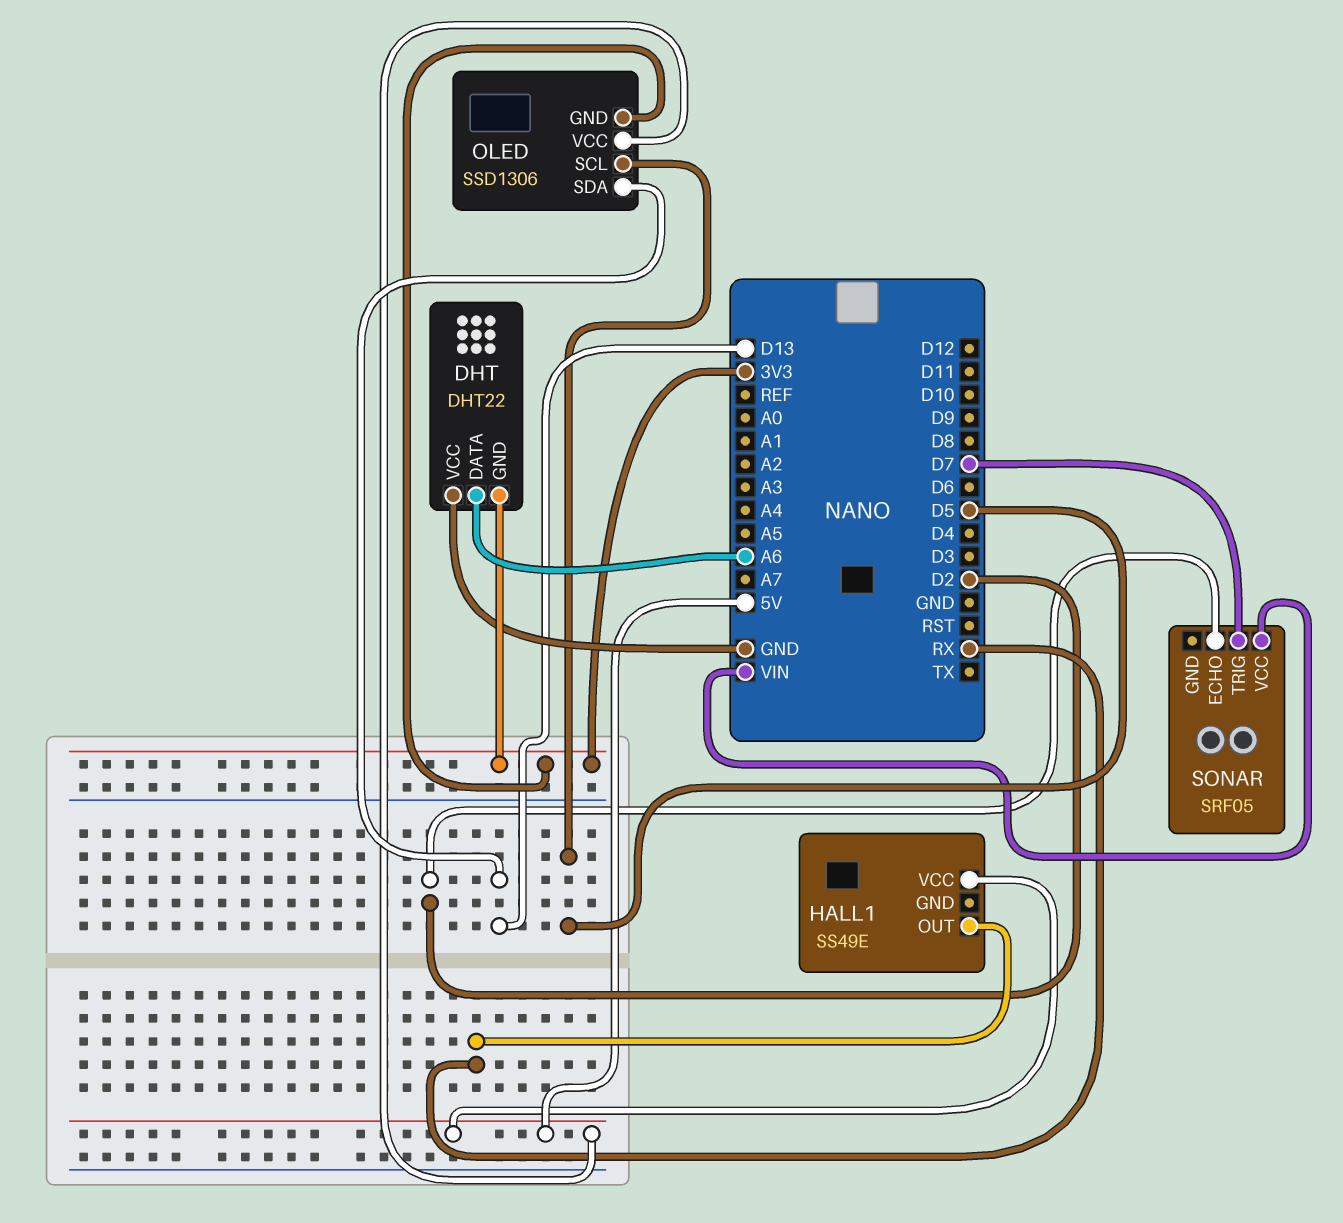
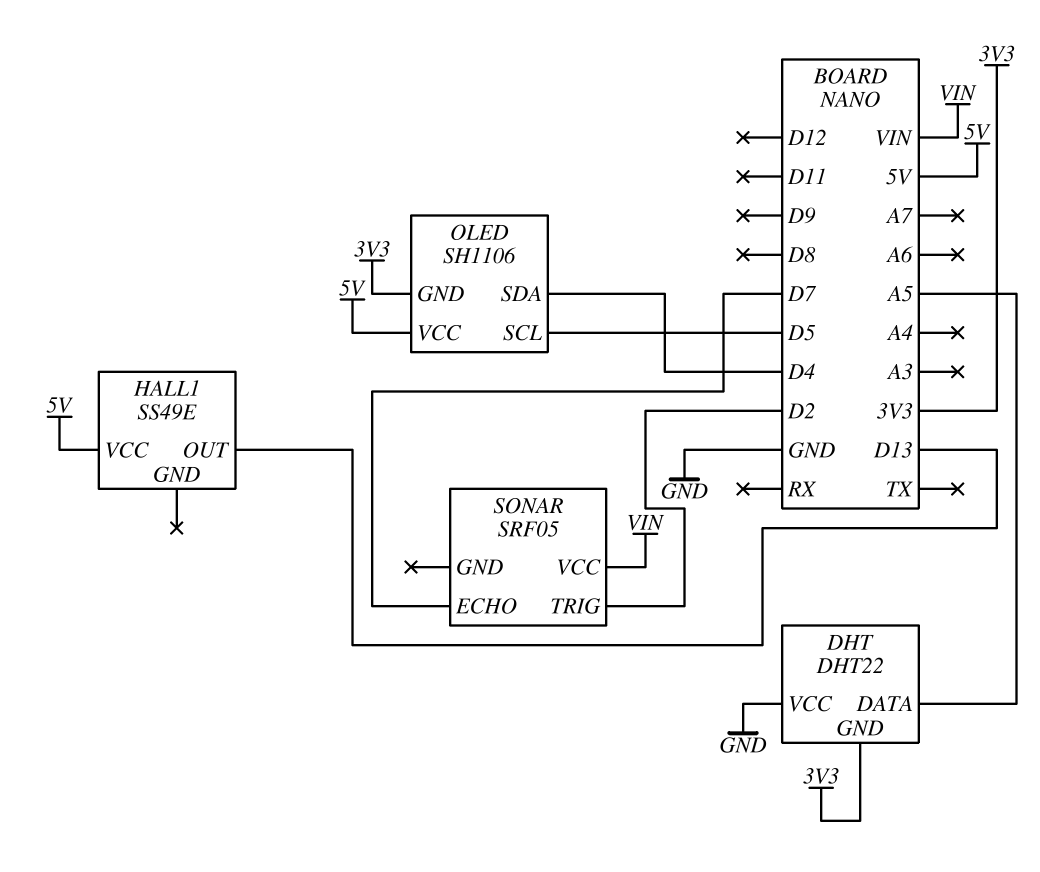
DHT pin DATA: A6 -> A5
HALL1 pin OUT: RX -> D13
OLED: SSD1306 -> SH1106
OLED pin SDA: D13 -> D4
SONAR pin ECHO: D2 -> D7
SONAR pin TRIG: D7 -> D2

